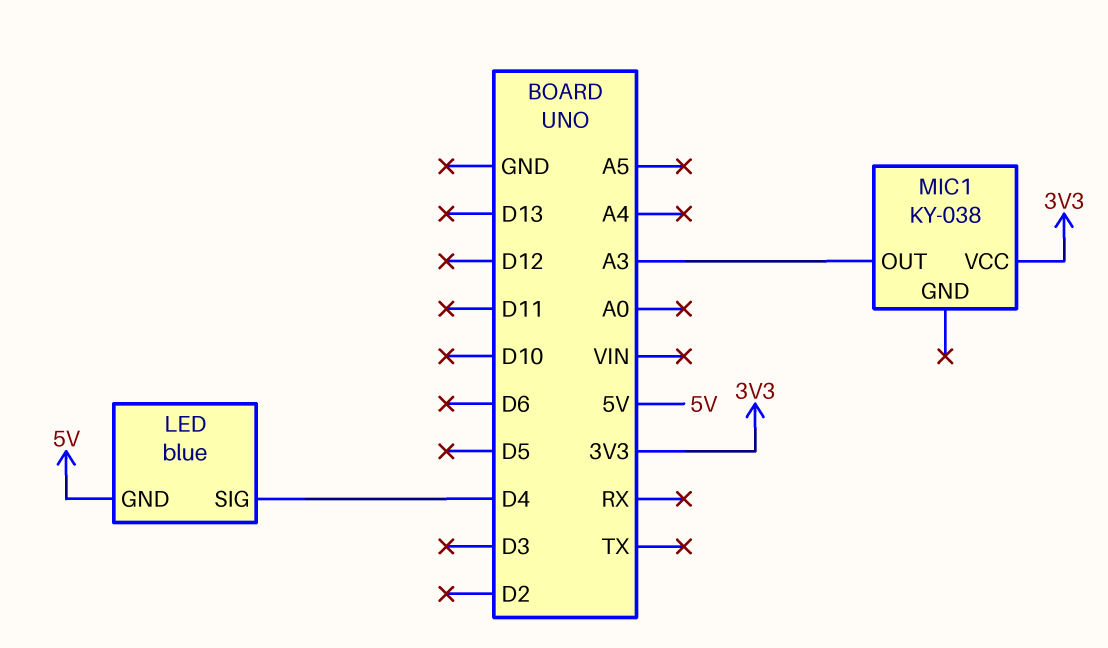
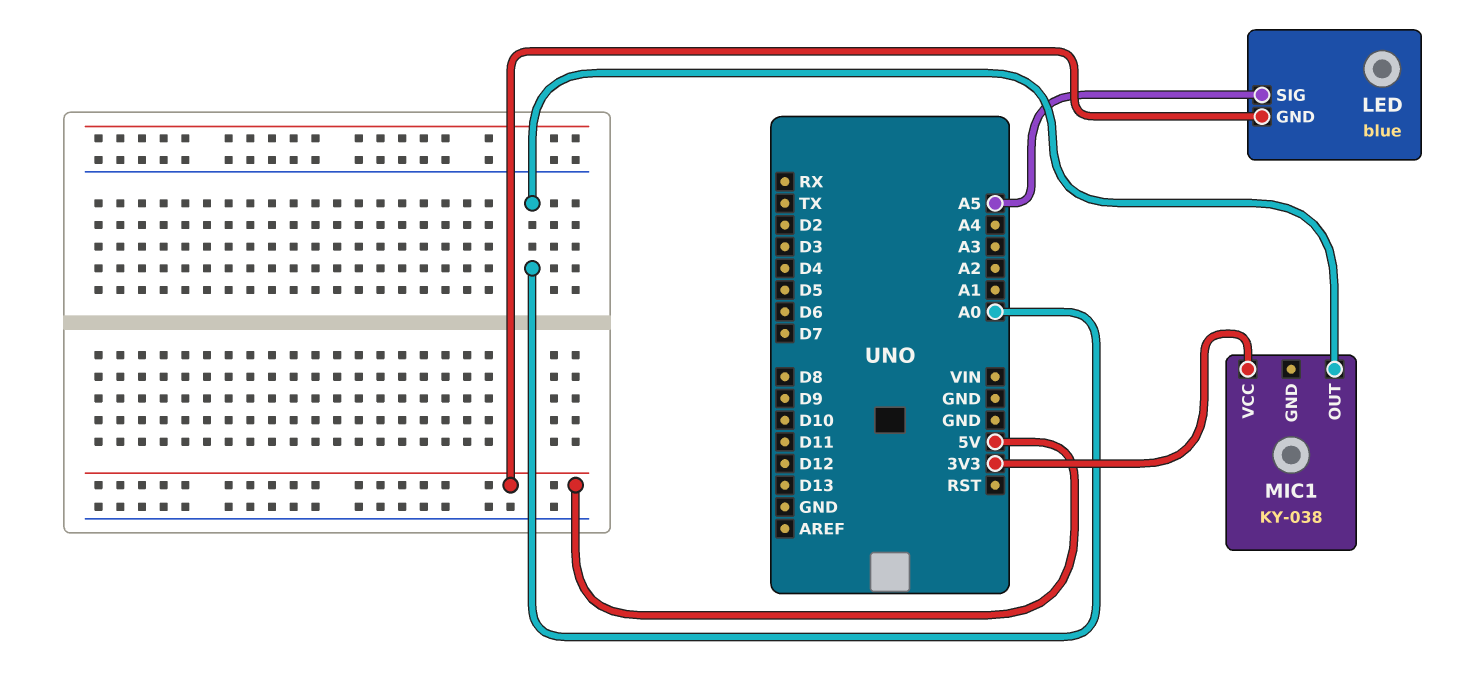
LED pin SIG: D4 -> A5
MIC1 pin OUT: A3 -> A0

